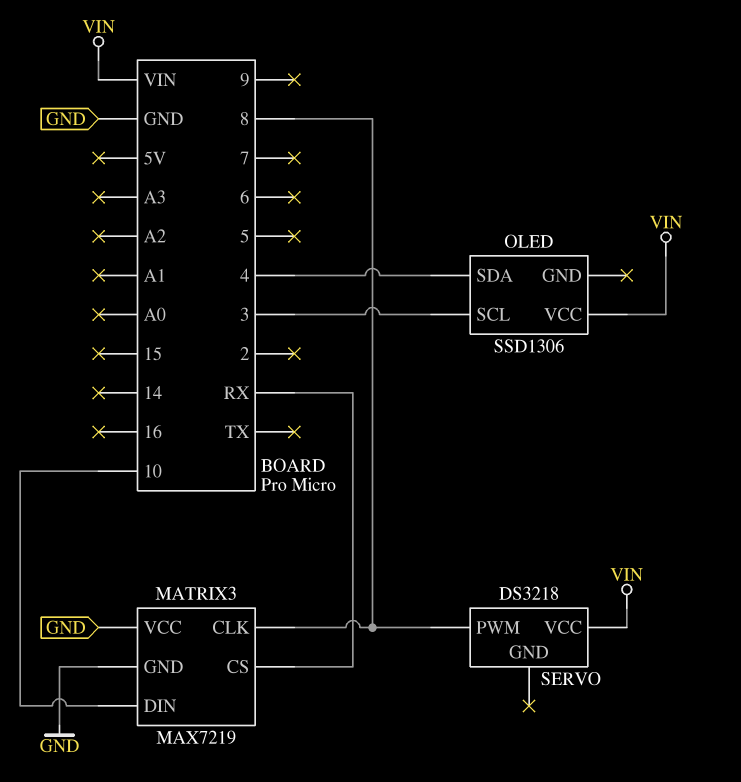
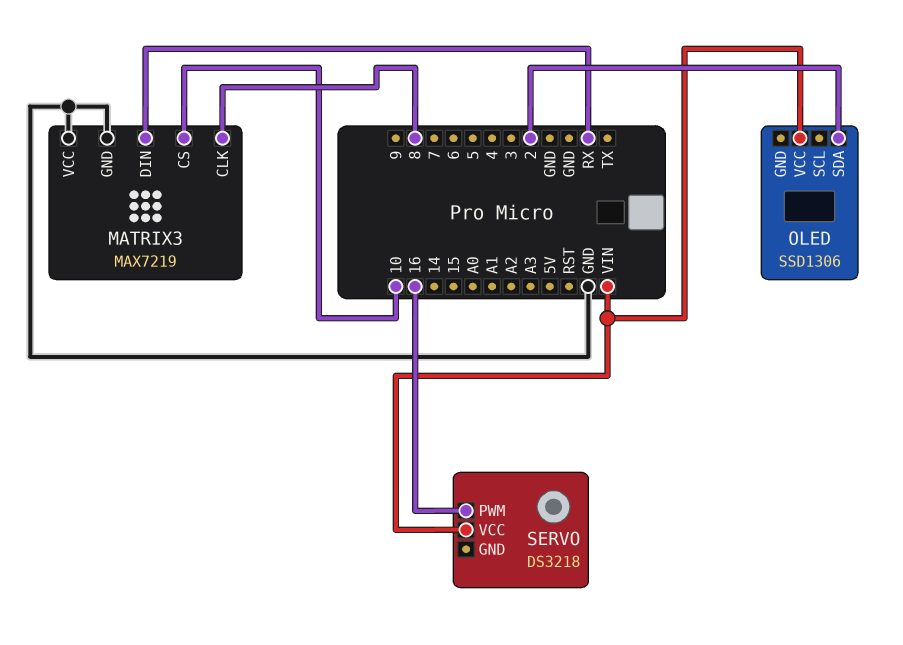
MATRIX3 pin CS: RX -> 10
MATRIX3 pin DIN: 10 -> RX
OLED pin SCL: 3 -> none
OLED pin SDA: 4 -> 2
SERVO pin PWM: 8 -> 16

